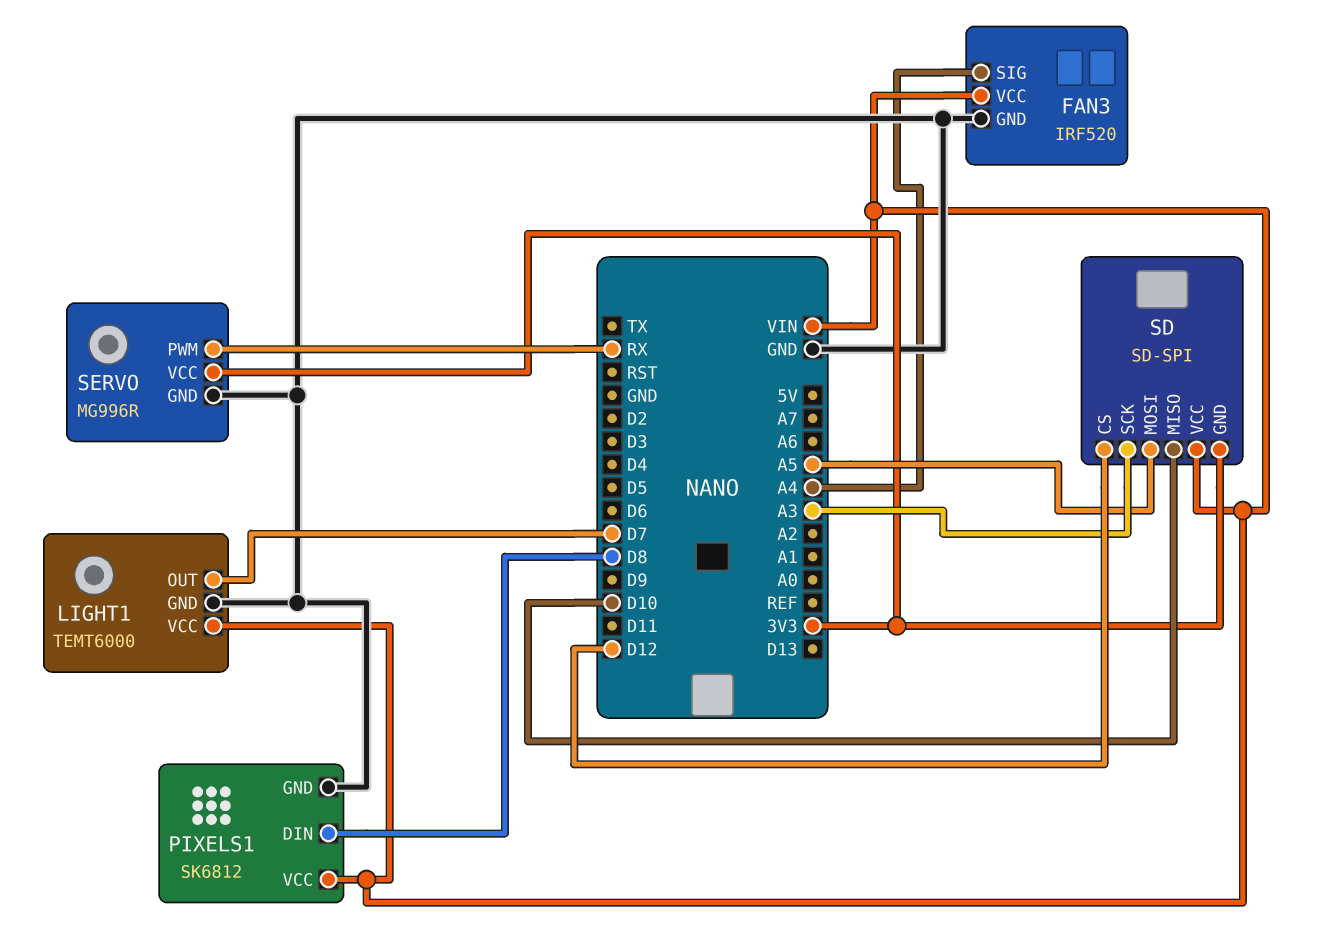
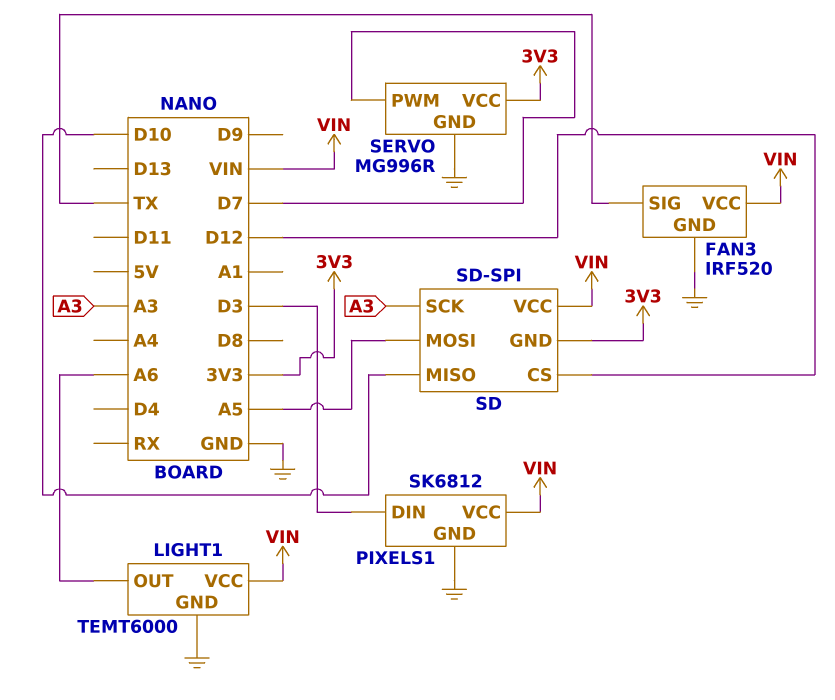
FAN3 pin SIG: A4 -> TX
LIGHT1 pin OUT: D7 -> A6
PIXELS1 pin DIN: D8 -> D3
SERVO pin PWM: RX -> D7

